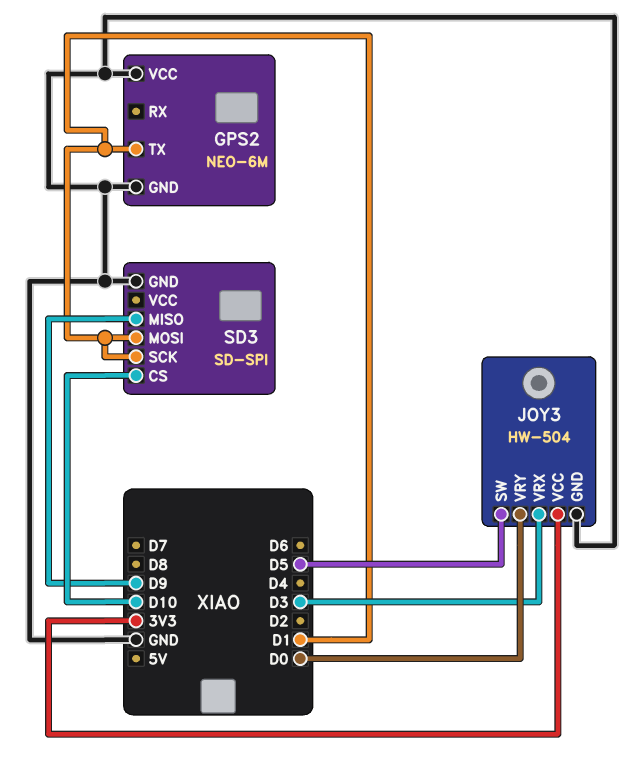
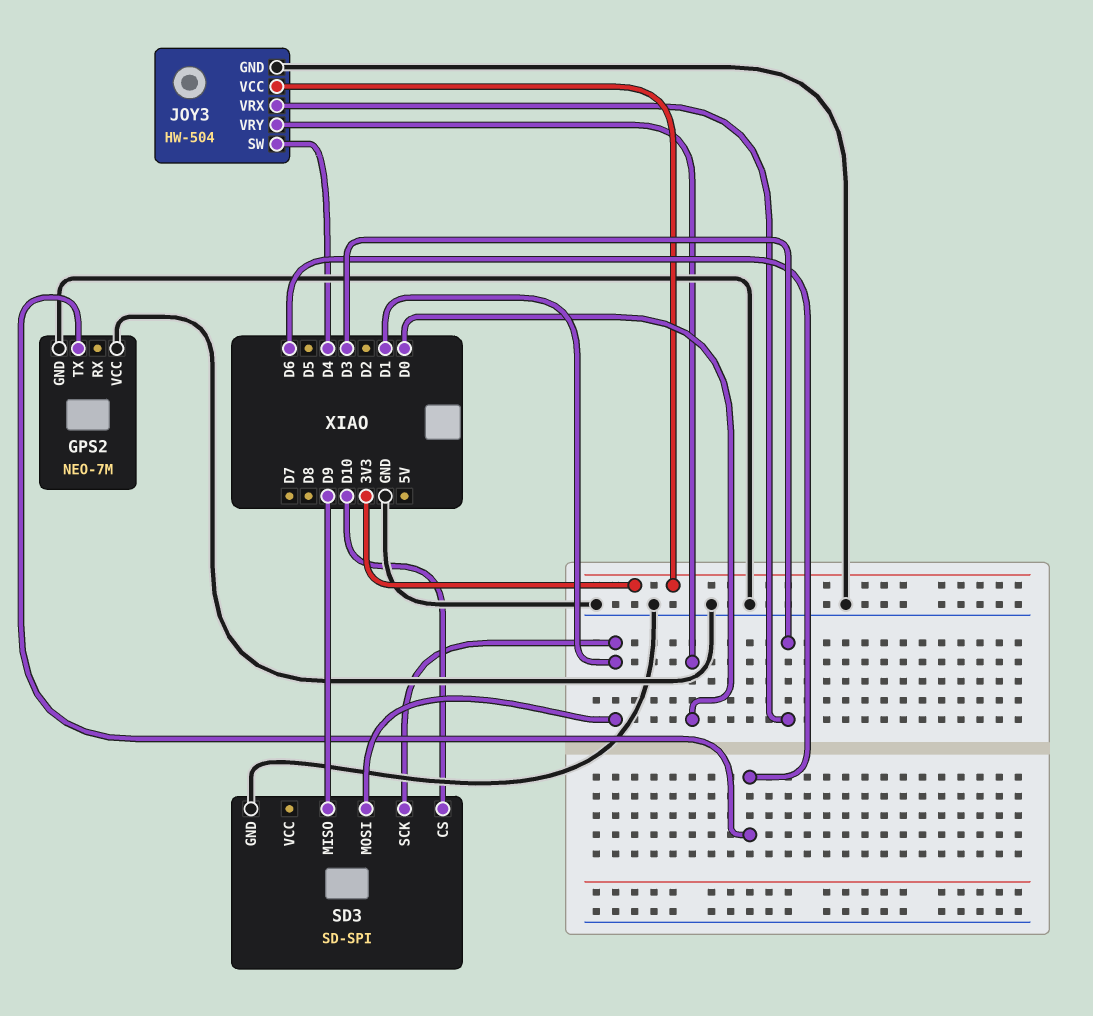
GPS2: NEO-6M -> NEO-7M
GPS2 pin TX: D1 -> D6
JOY3 pin SW: D5 -> D4

